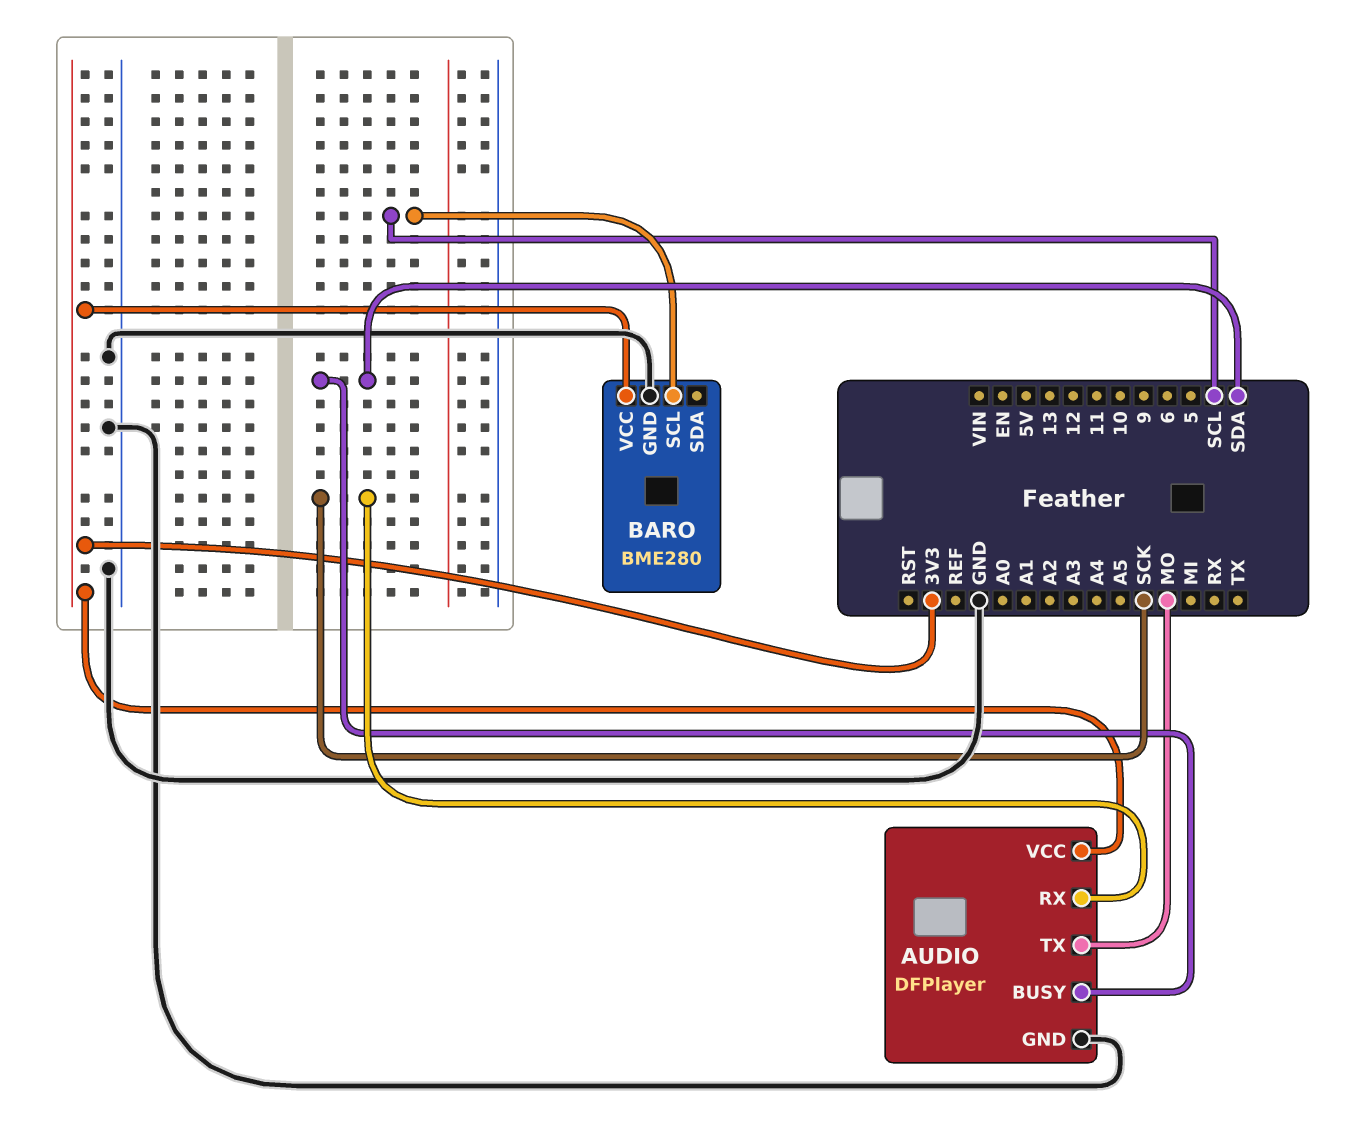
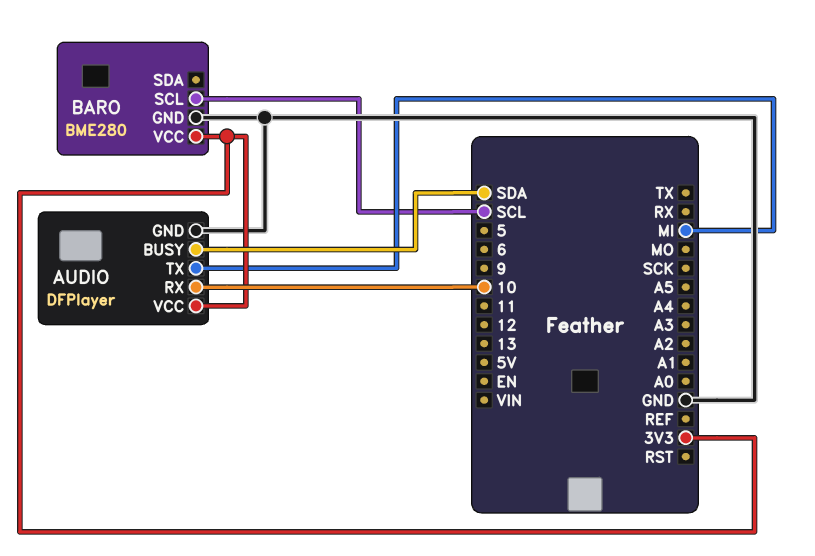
AUDIO pin RX: SCK -> 10
AUDIO pin TX: MO -> MI

